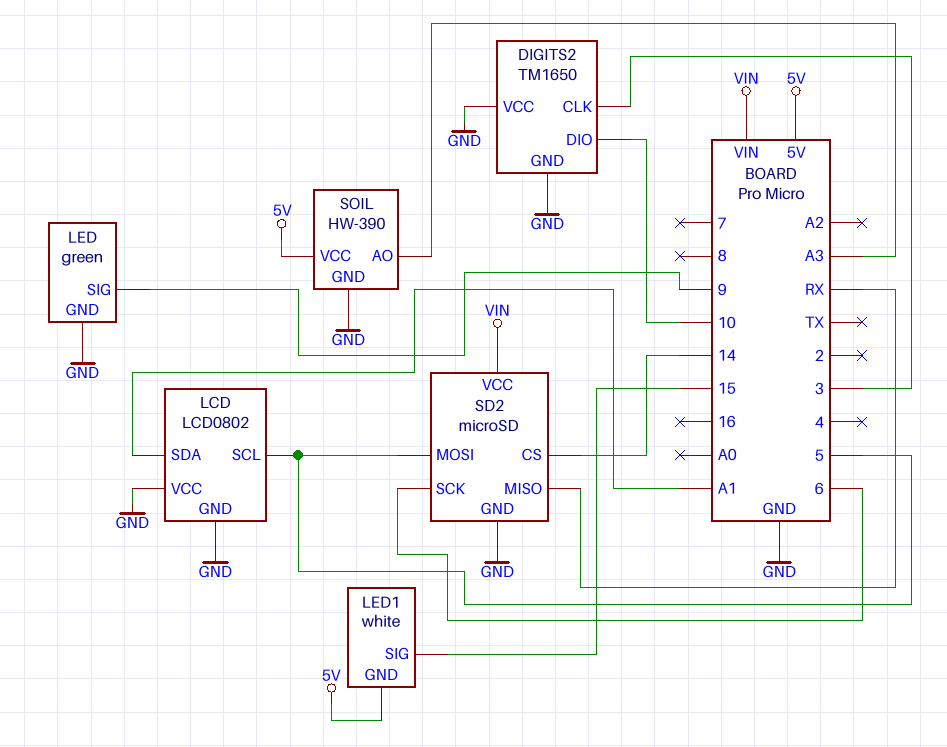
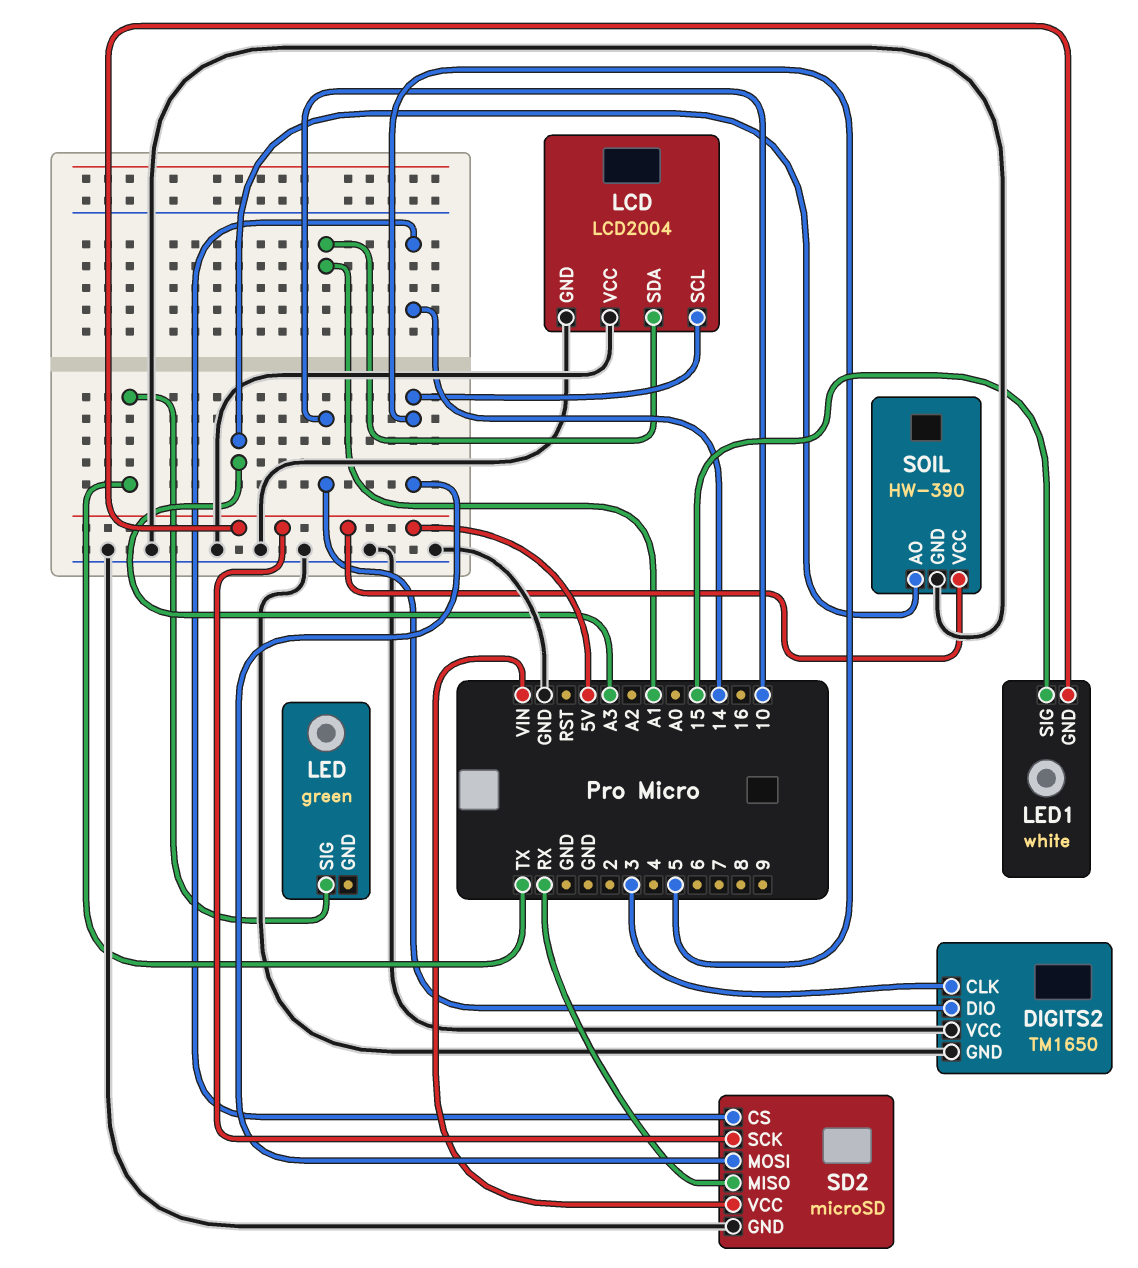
LCD: LCD0802 -> LCD2004
LED pin GND: GND -> none
LED pin SIG: 9 -> TX
SD2 pin SCK: 6 -> 5V

